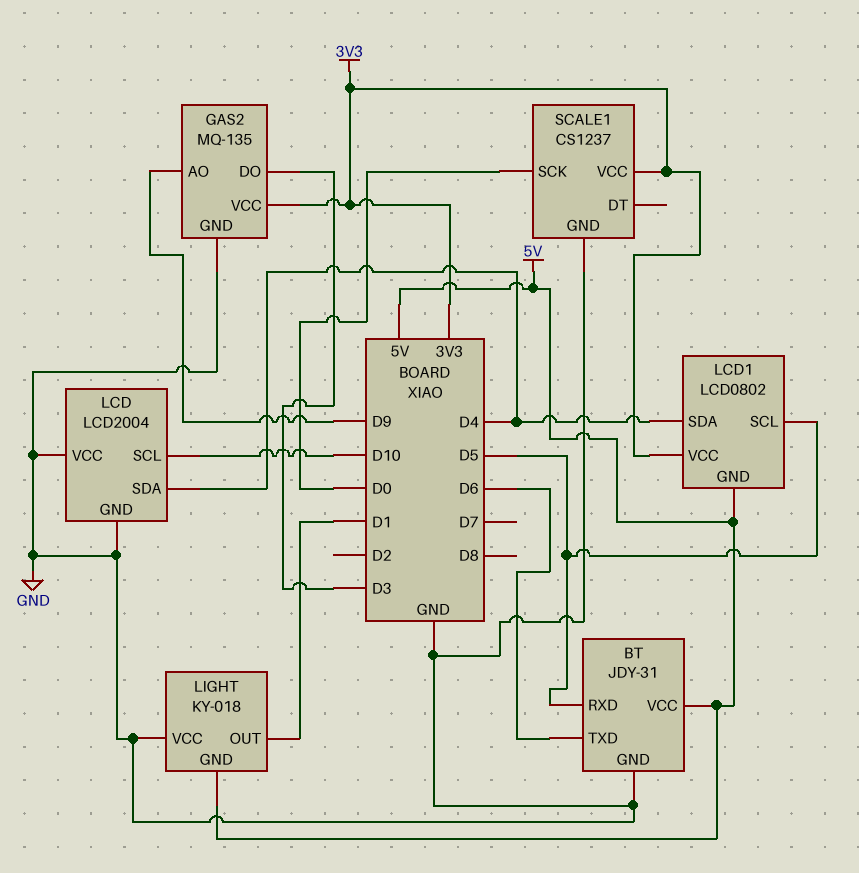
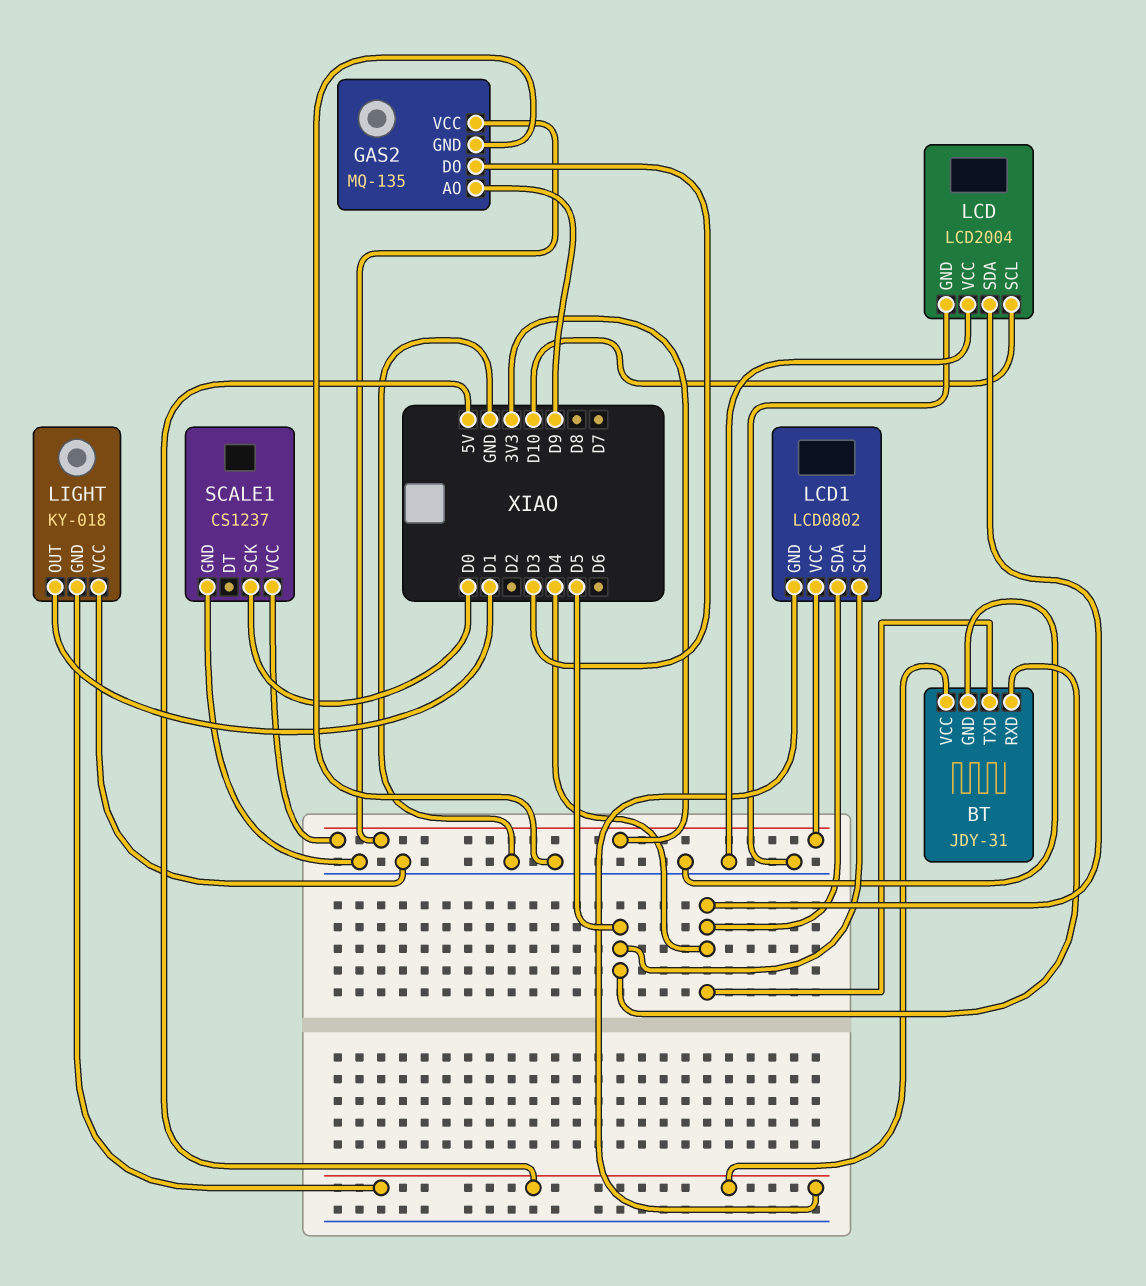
BT pin TXD: D6 -> D4

